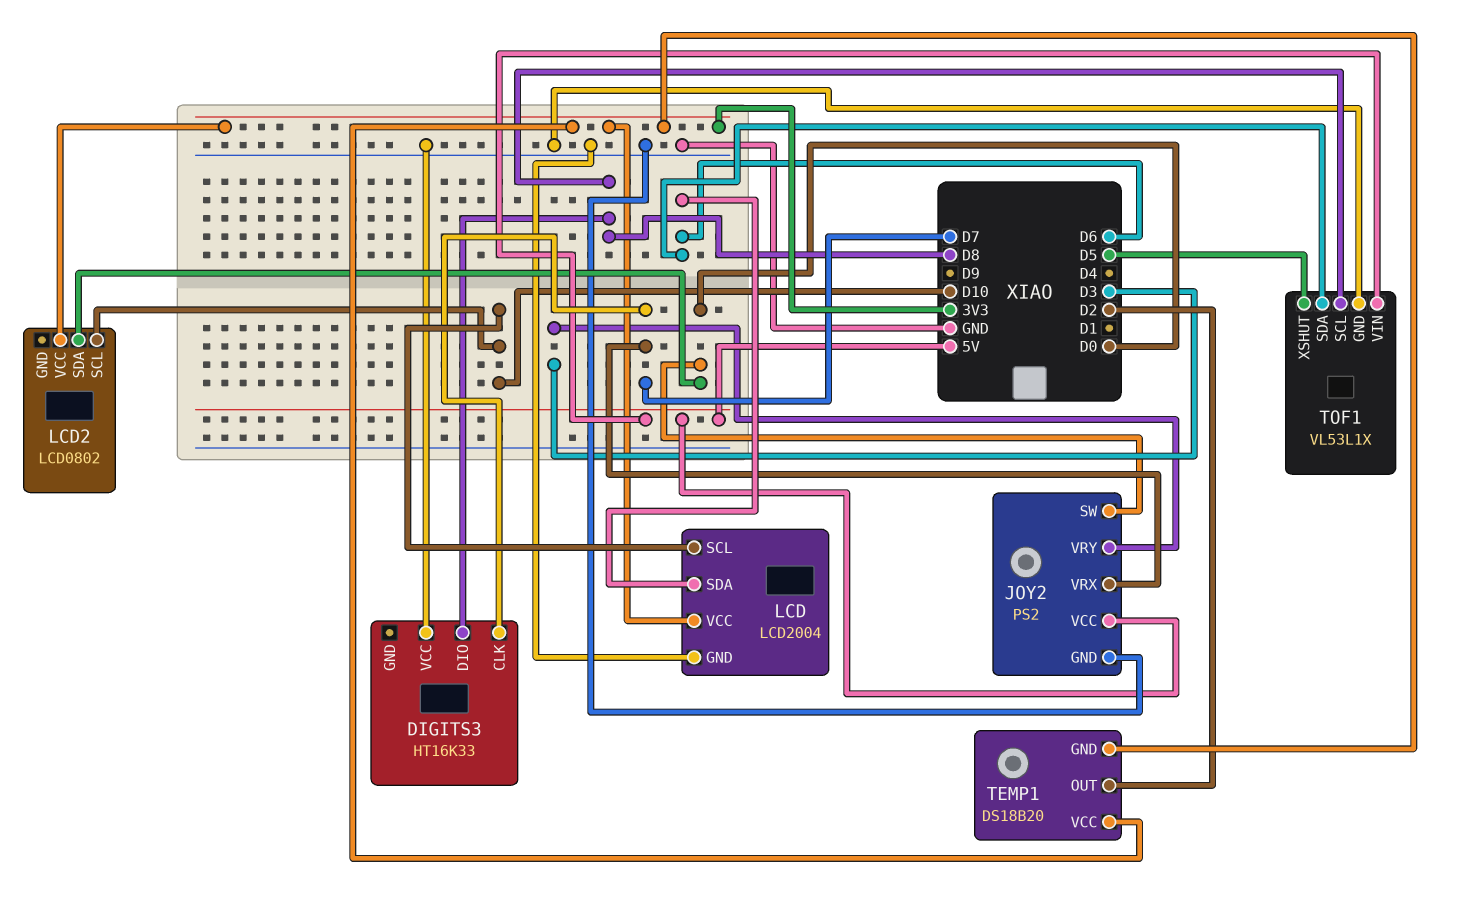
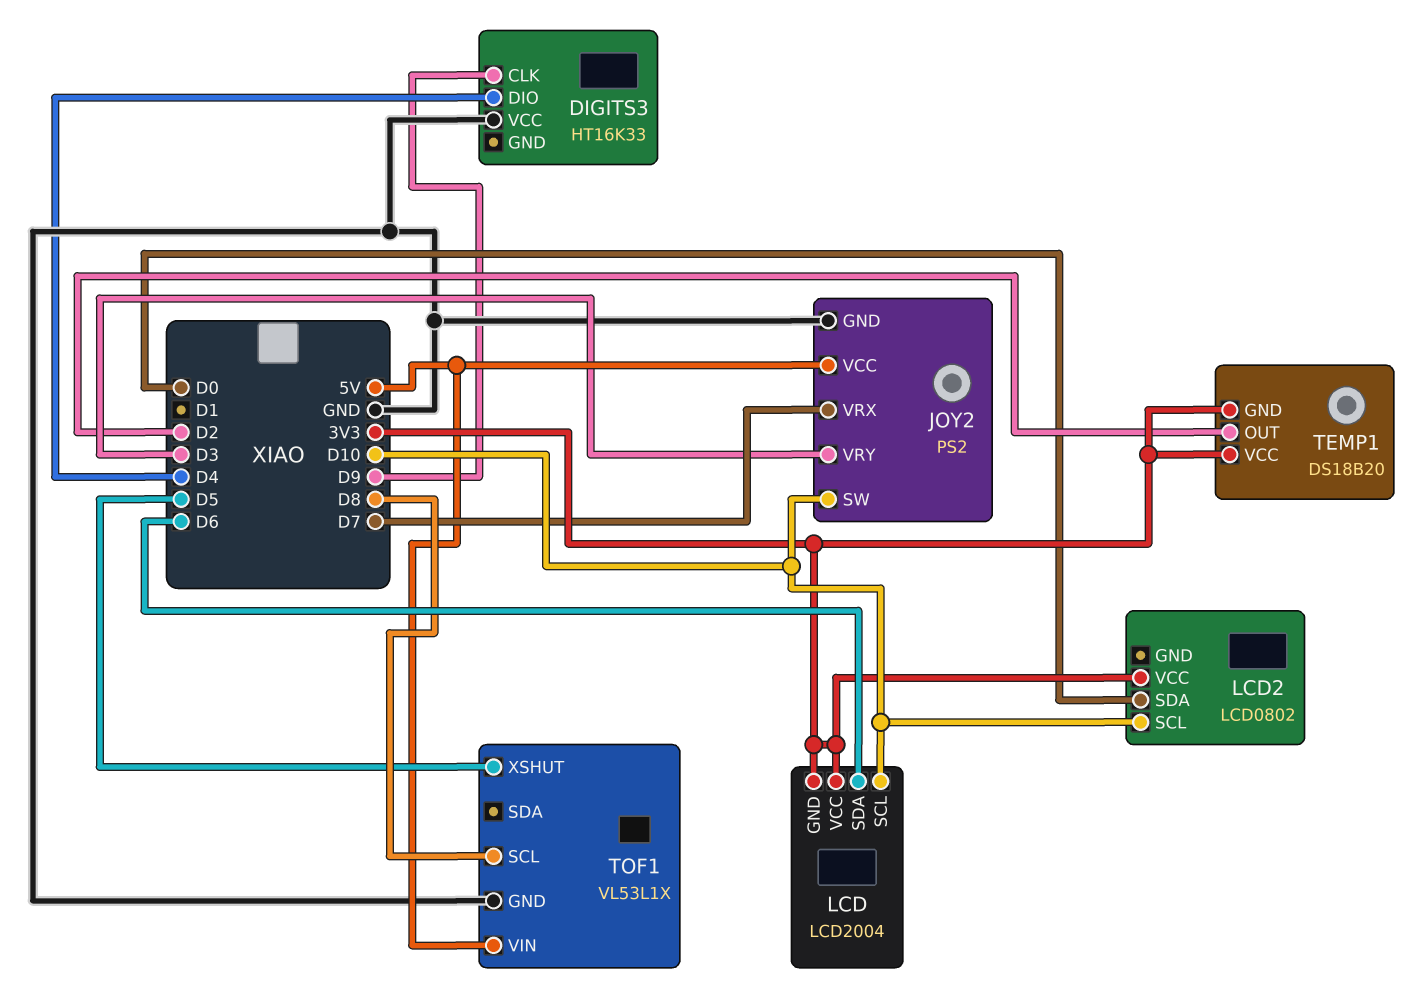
DIGITS3 pin CLK: D7 -> D9
DIGITS3 pin DIO: D8 -> D4
JOY2 pin SW: D0 -> D10
LCD pin GND: GND -> 3V3
TOF1 pin SDA: D6 -> none

